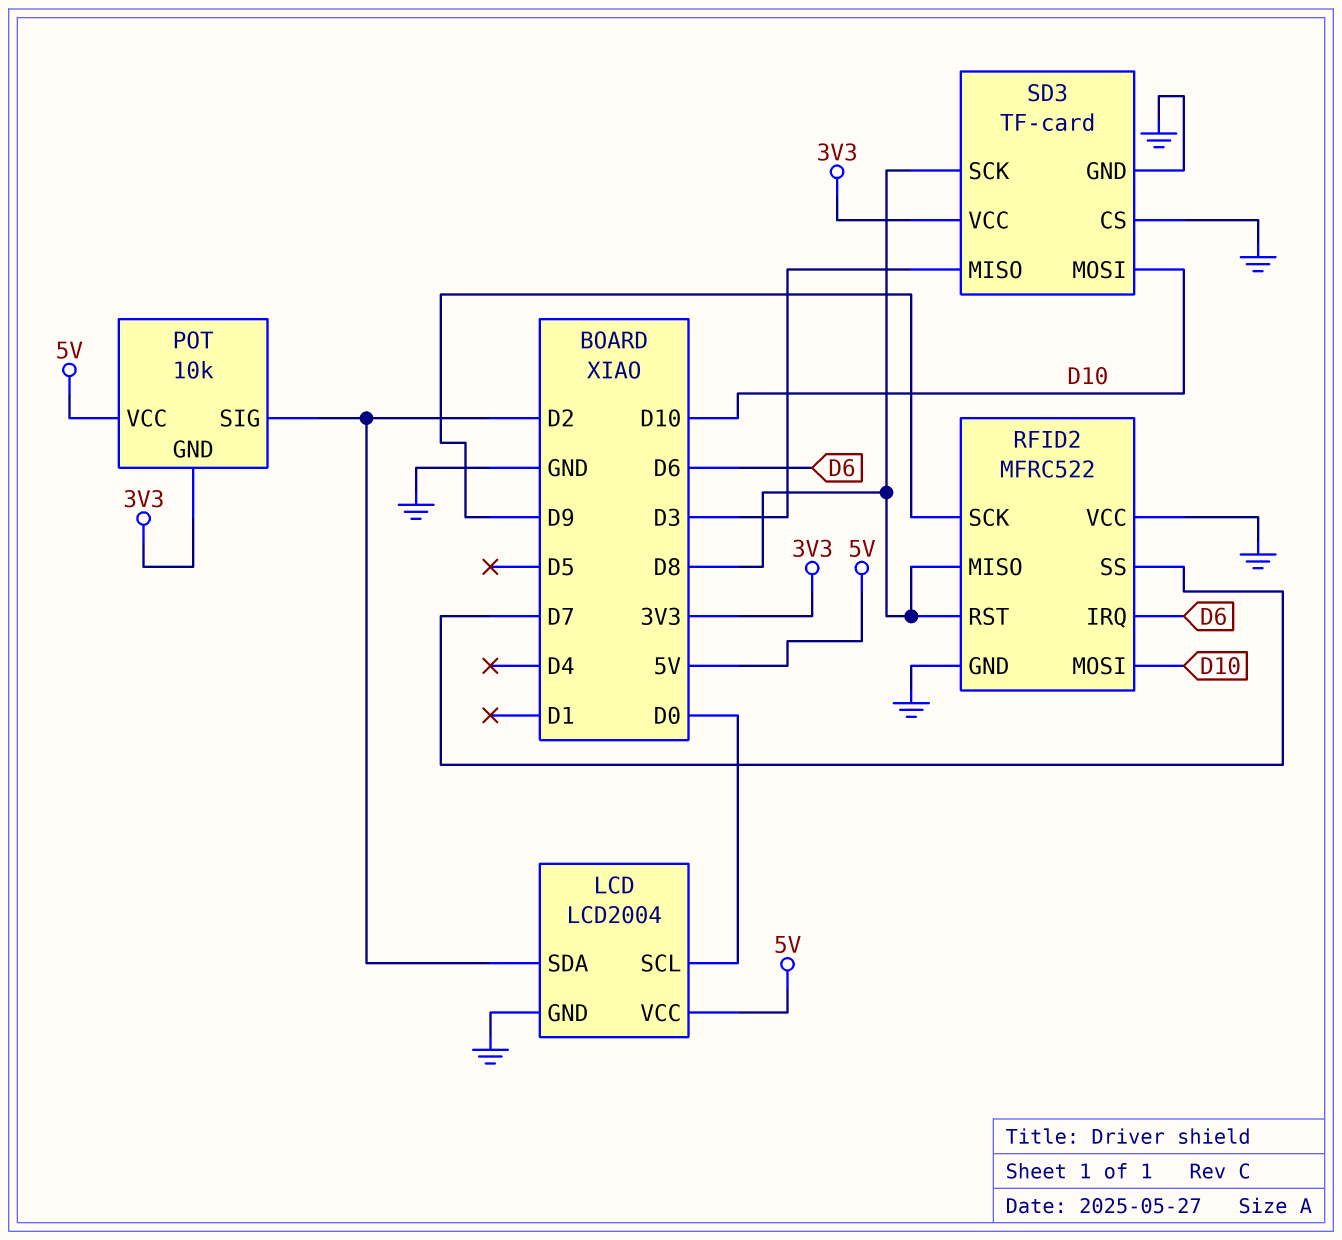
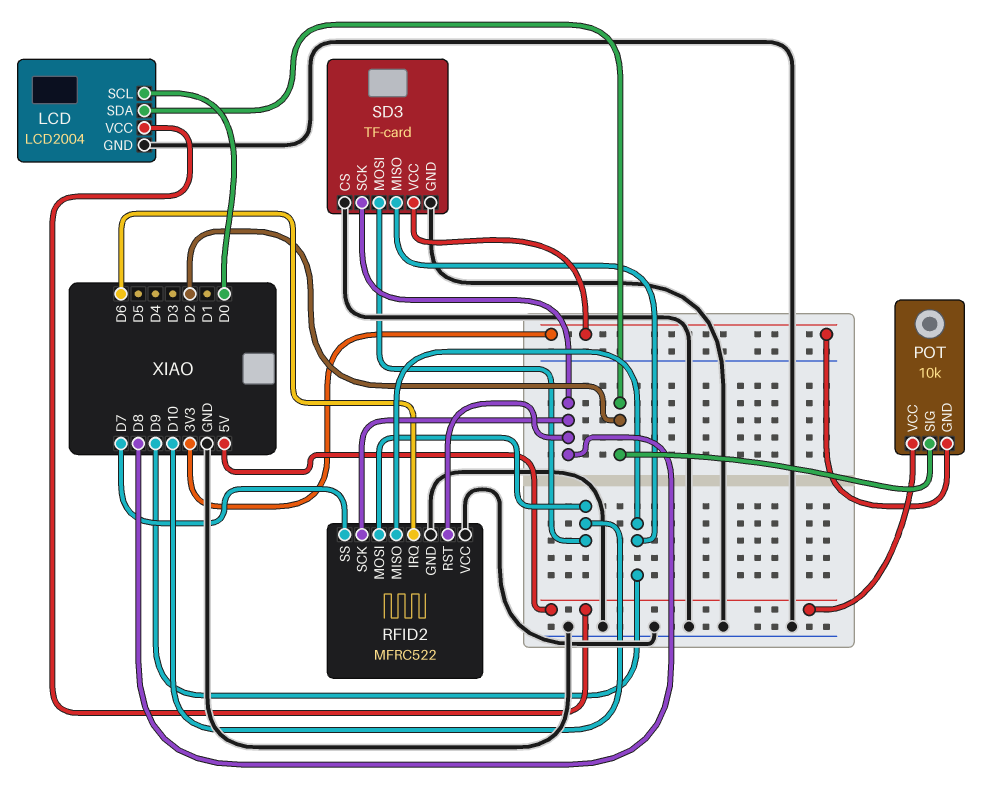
RFID2 pin MISO: D8 -> D9
RFID2 pin SCK: D9 -> D8
SD3 pin MISO: D3 -> D9

